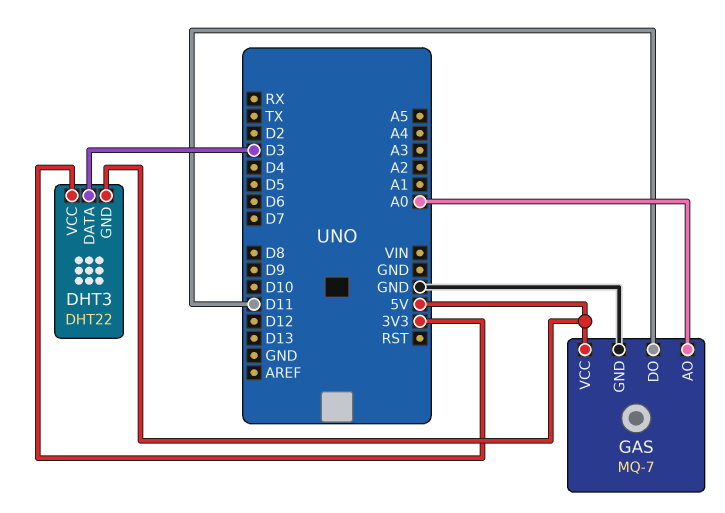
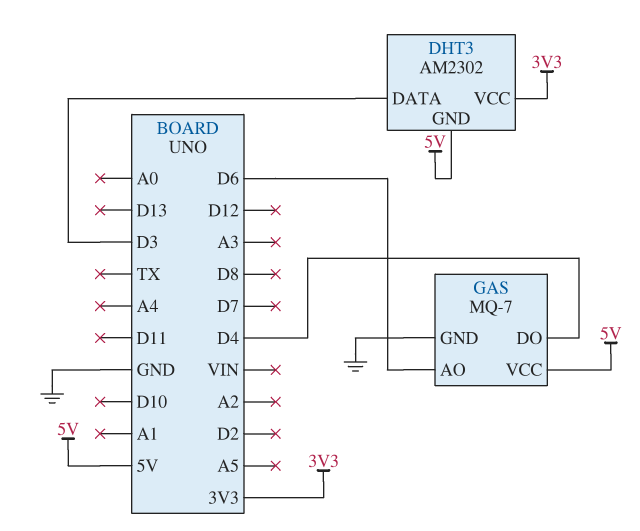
DHT3: DHT22 -> AM2302
GAS pin AO: A0 -> D6
GAS pin DO: D11 -> D4

